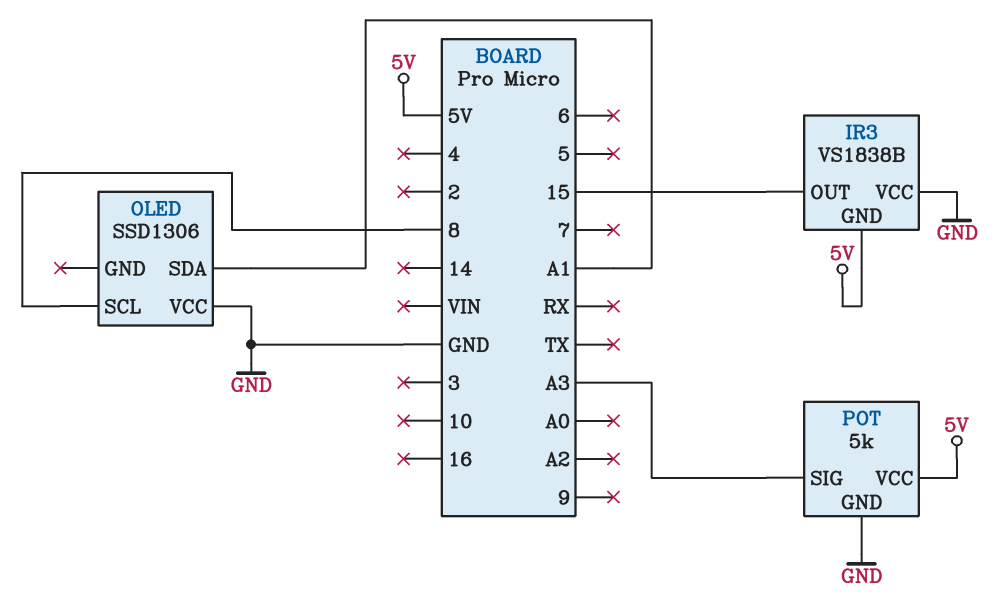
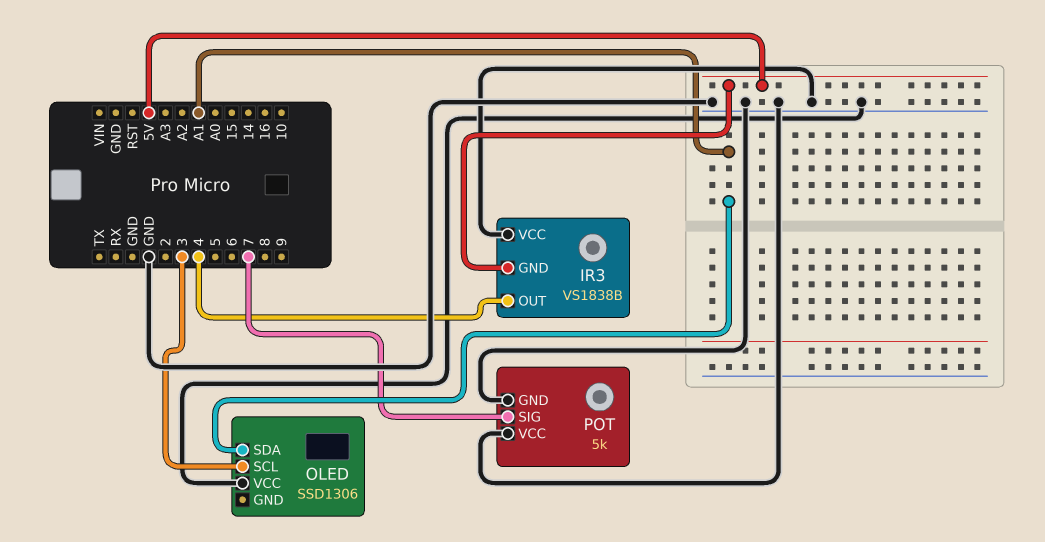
IR3 pin OUT: 15 -> 4
OLED pin SCL: 8 -> 3
POT pin SIG: A3 -> 7
POT pin VCC: 5V -> GND

